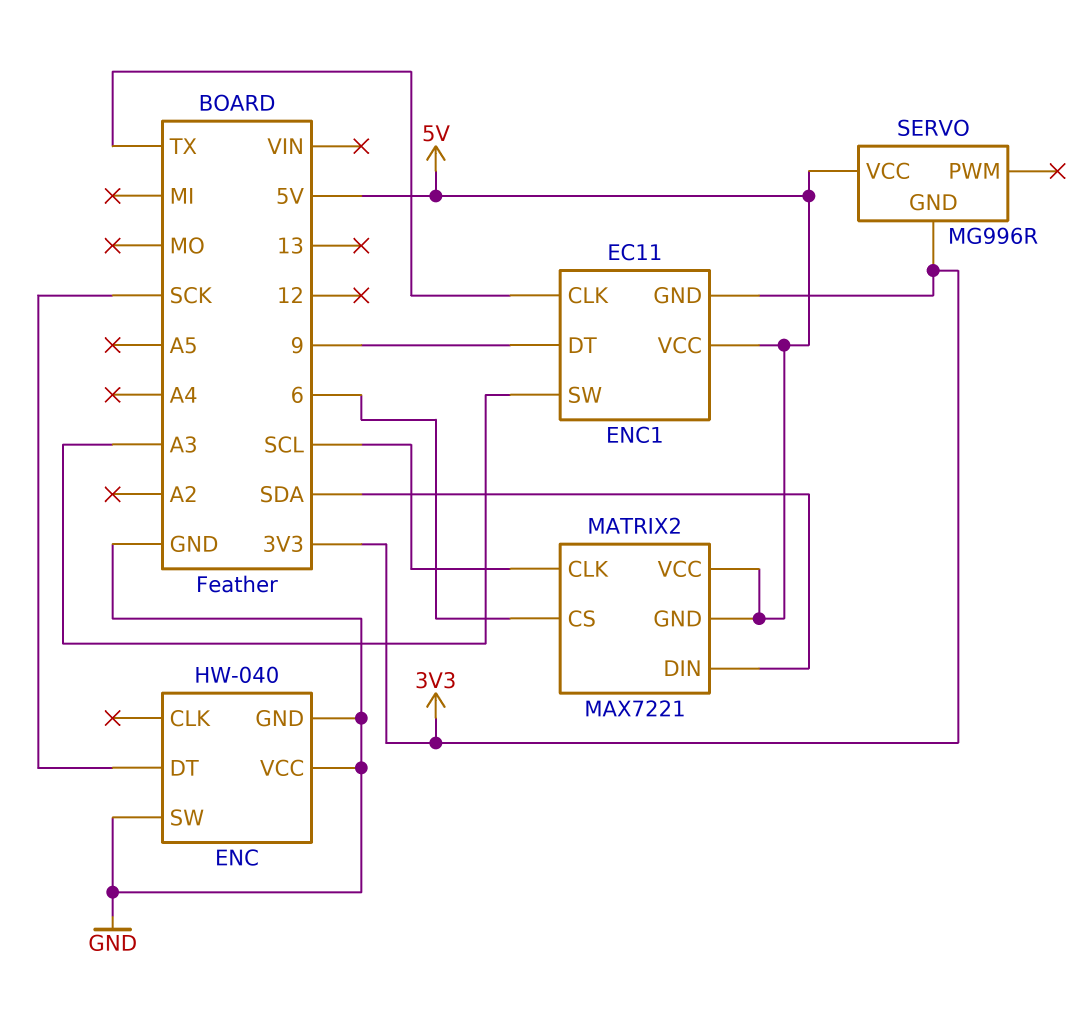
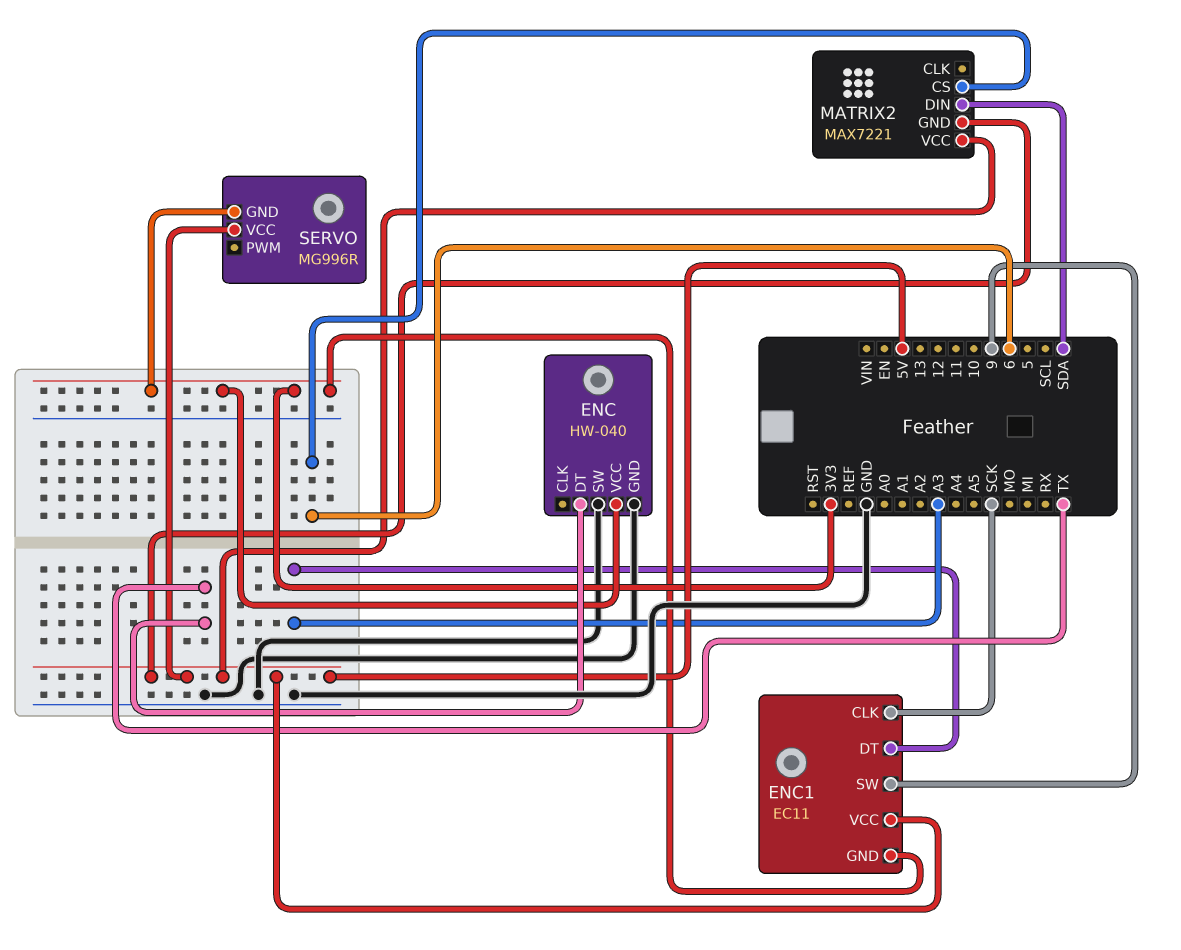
ENC pin DT: SCK -> TX
ENC pin VCC: GND -> 3V3
ENC1 pin CLK: TX -> SCK
ENC1 pin DT: 9 -> A3
ENC1 pin SW: A3 -> 9
MATRIX2 pin CLK: SCL -> none

